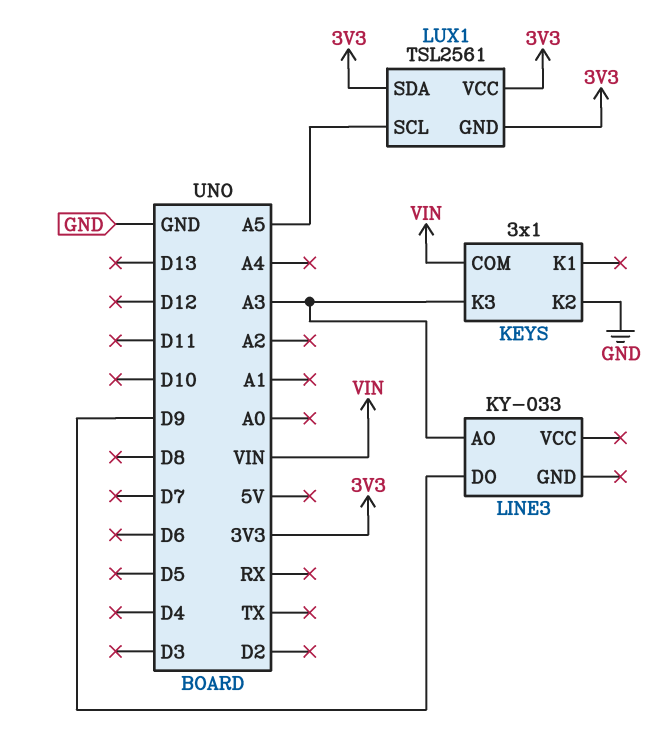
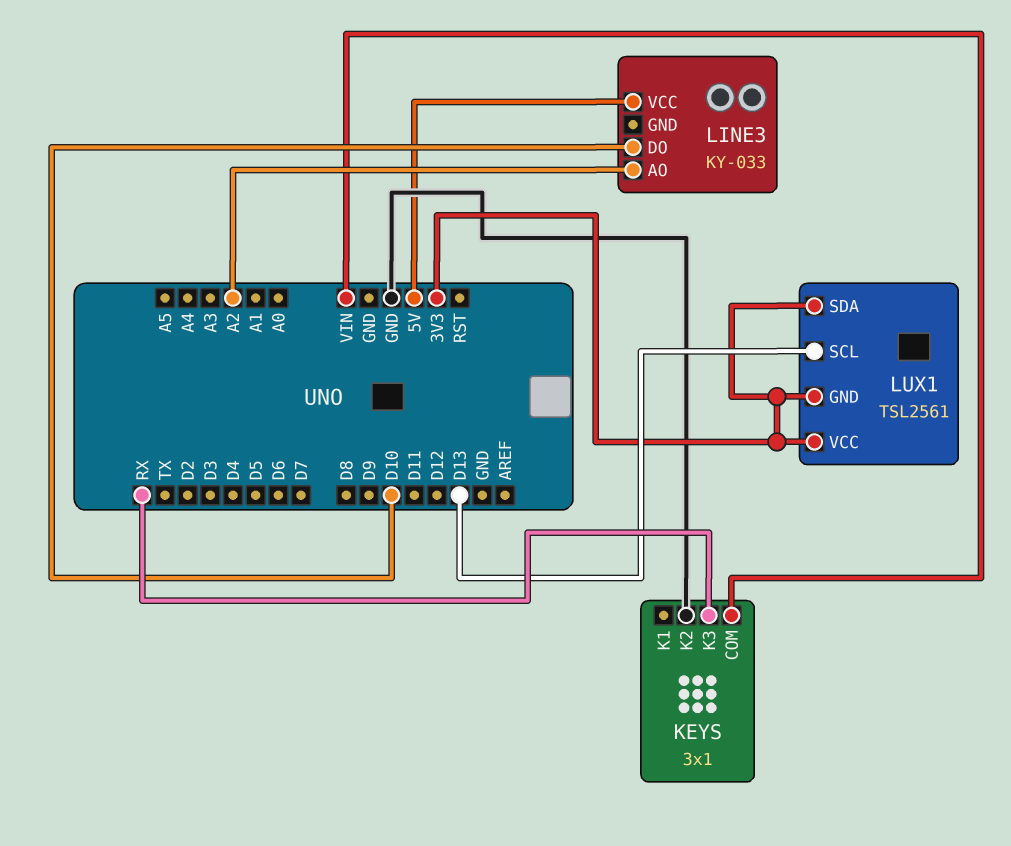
KEYS pin K3: A3 -> RX
LINE3 pin AO: A3 -> A2
LINE3 pin DO: D9 -> D10
LINE3 pin VCC: none -> 5V
LUX1 pin SCL: A5 -> D13

